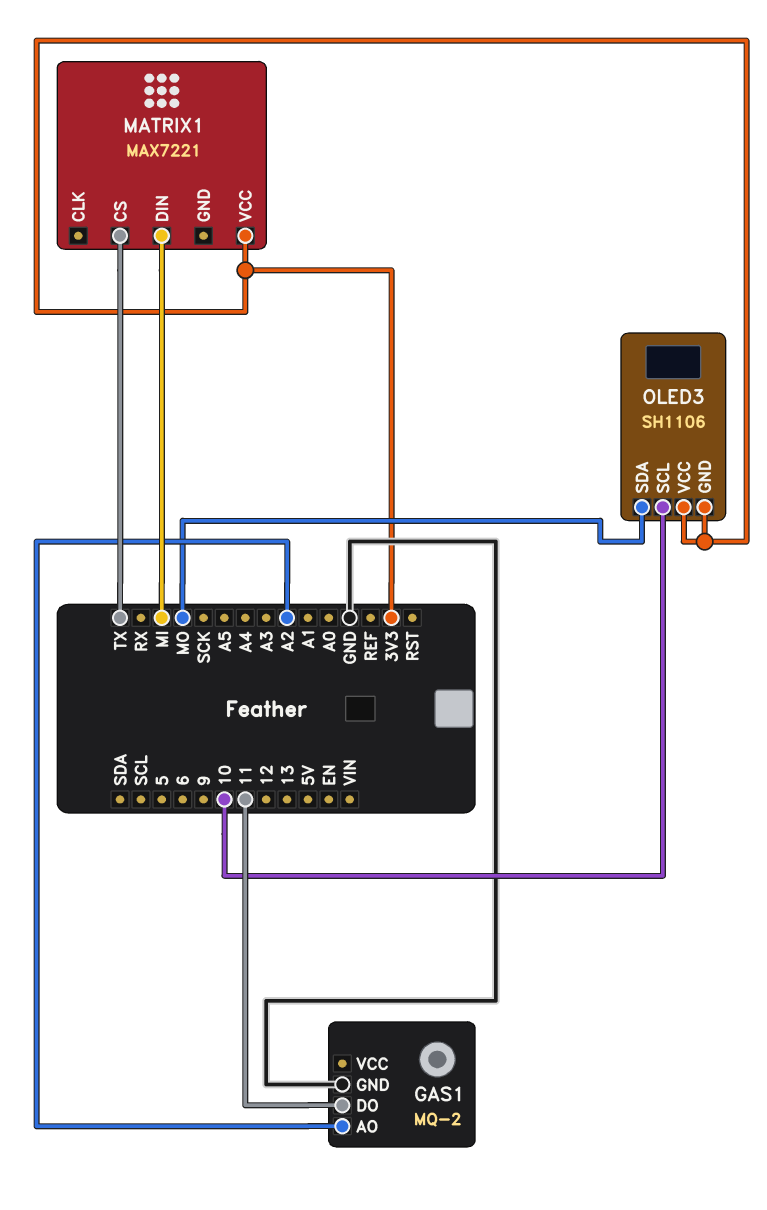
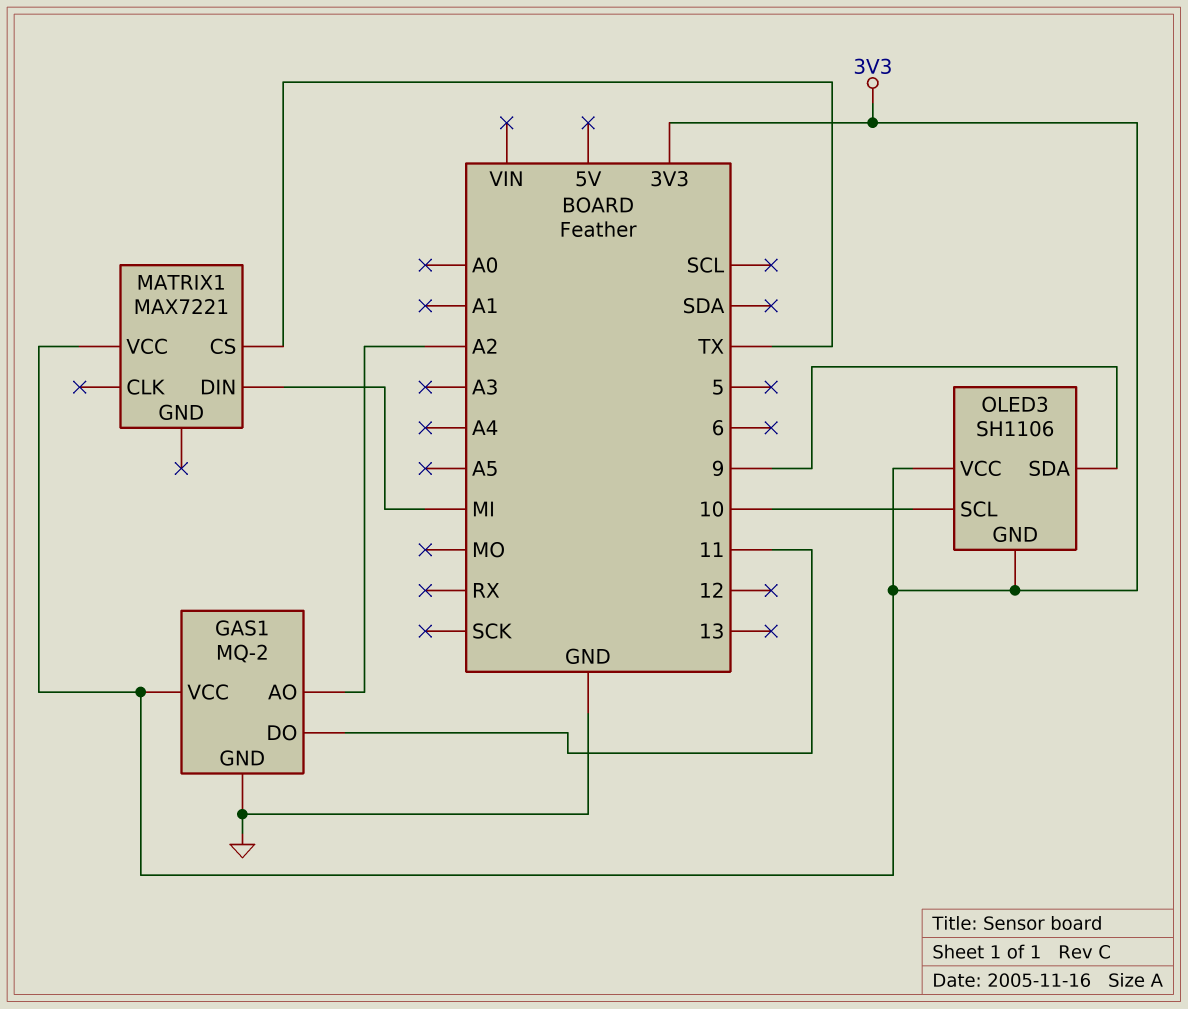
GAS1 pin VCC: none -> 3V3
OLED3 pin SDA: MO -> 9

